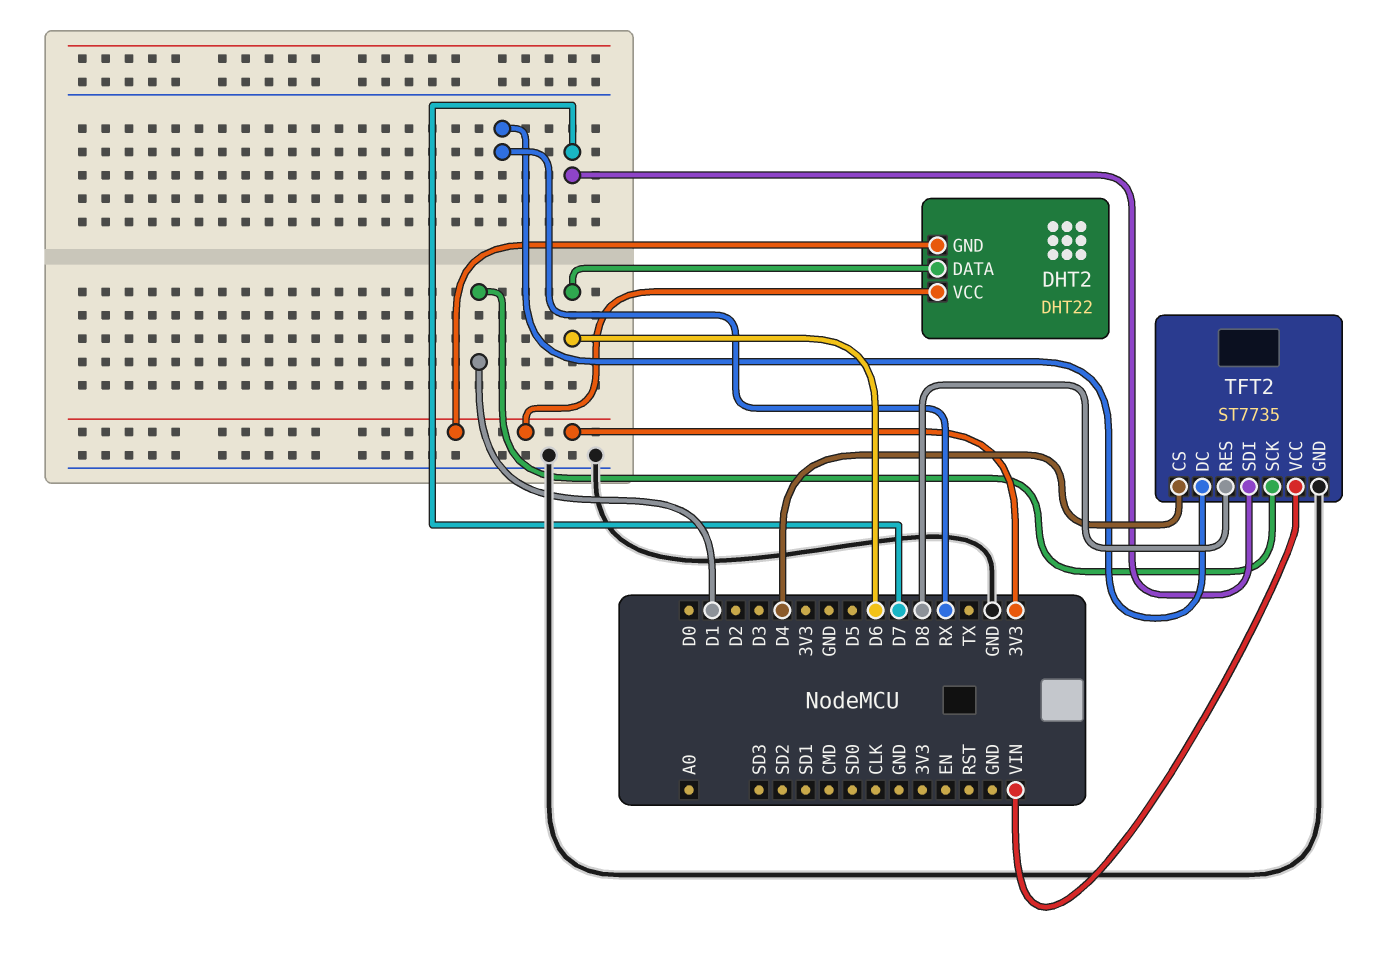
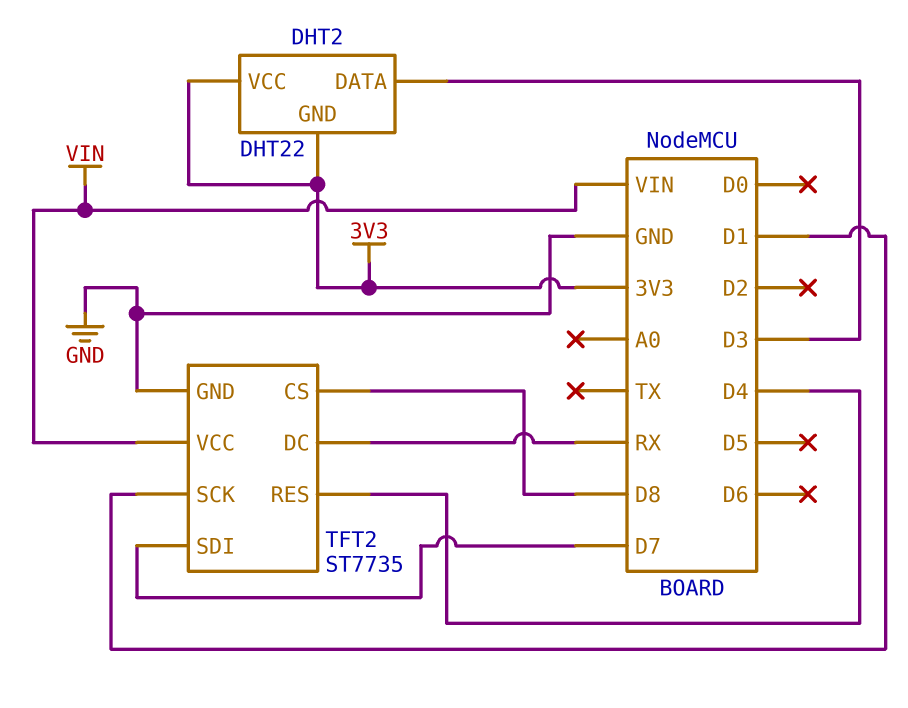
DHT2 pin DATA: D6 -> D3
TFT2 pin CS: D4 -> D8
TFT2 pin RES: D8 -> D4

